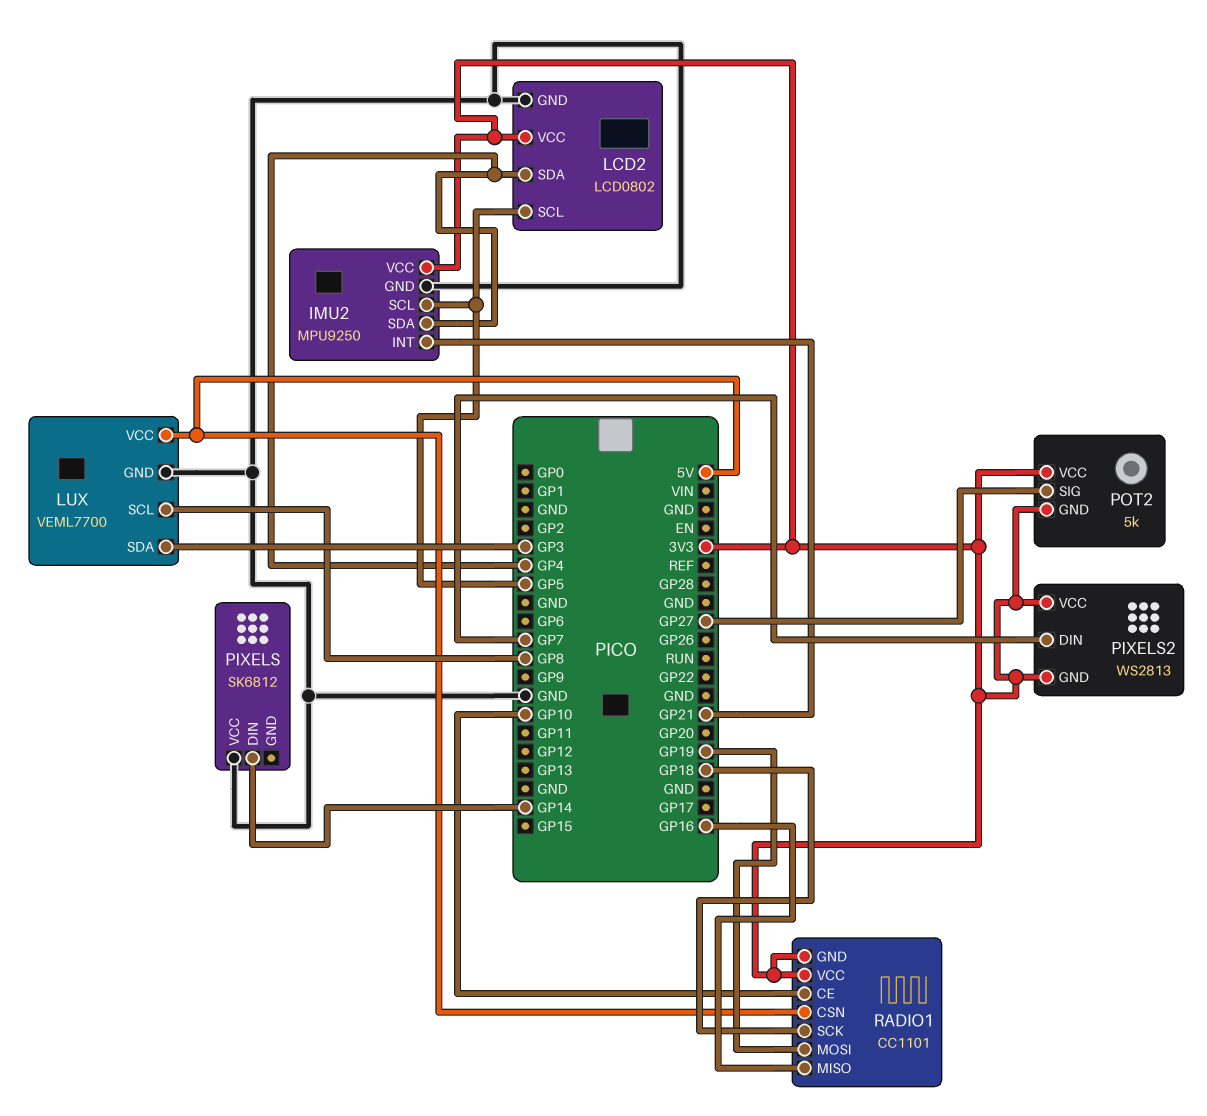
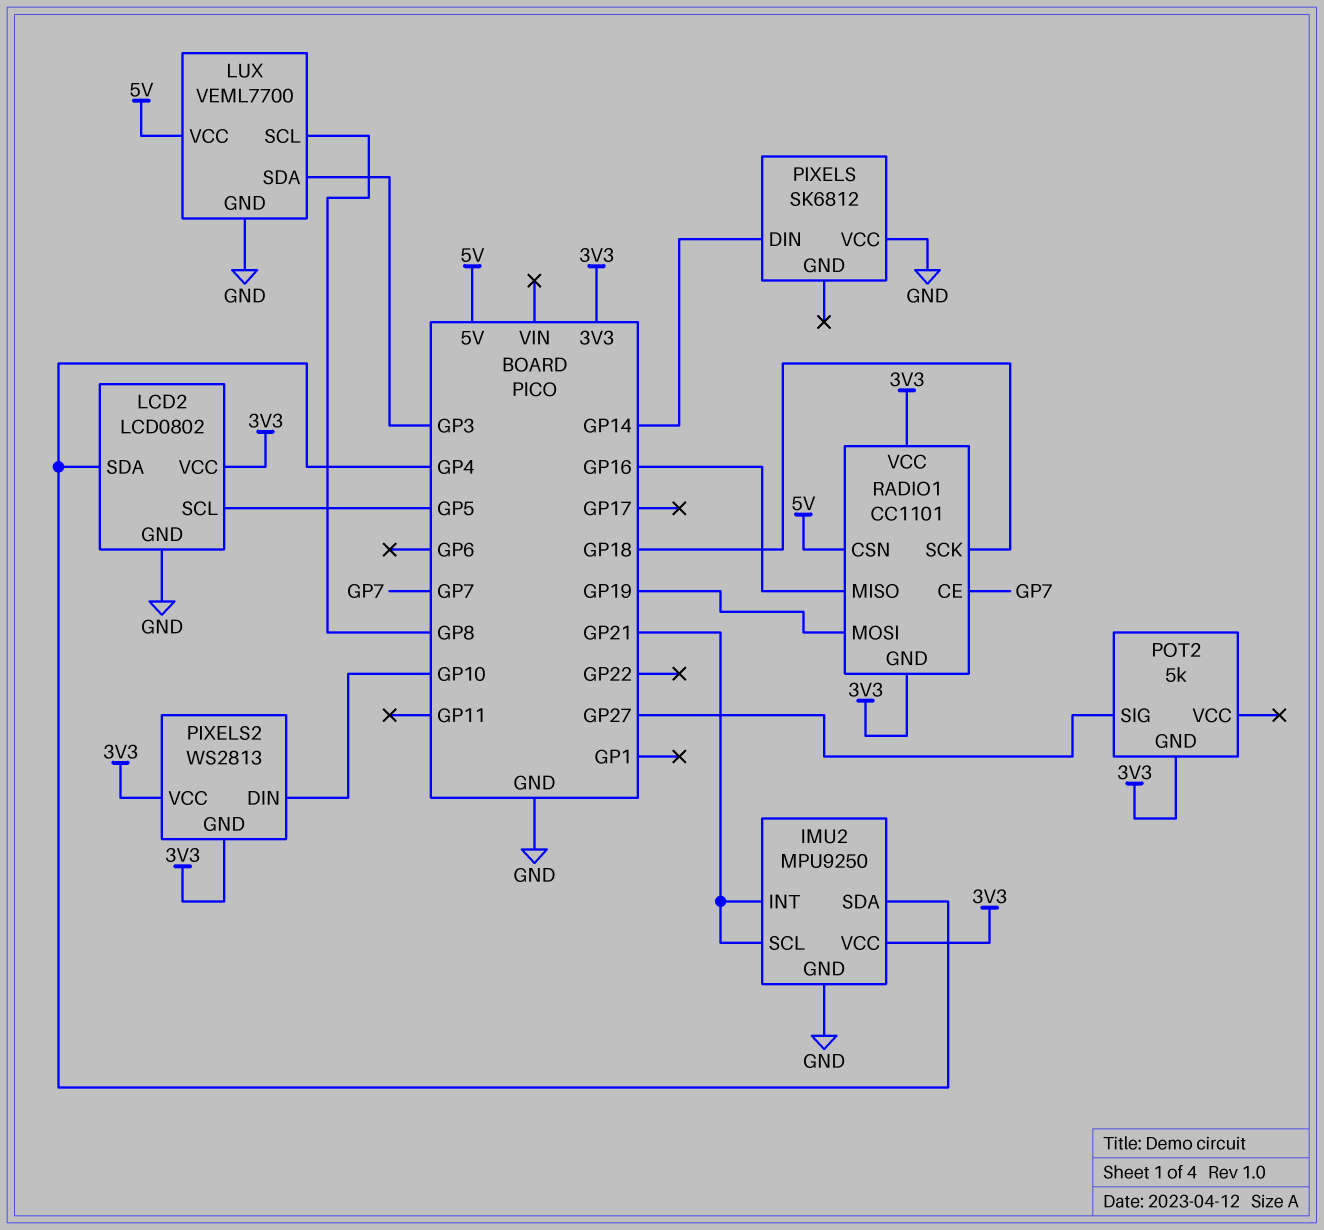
IMU2 pin SCL: GP5 -> GP21
PIXELS2 pin DIN: GP7 -> GP10
POT2 pin VCC: 3V3 -> none
RADIO1 pin CE: GP10 -> GP7

